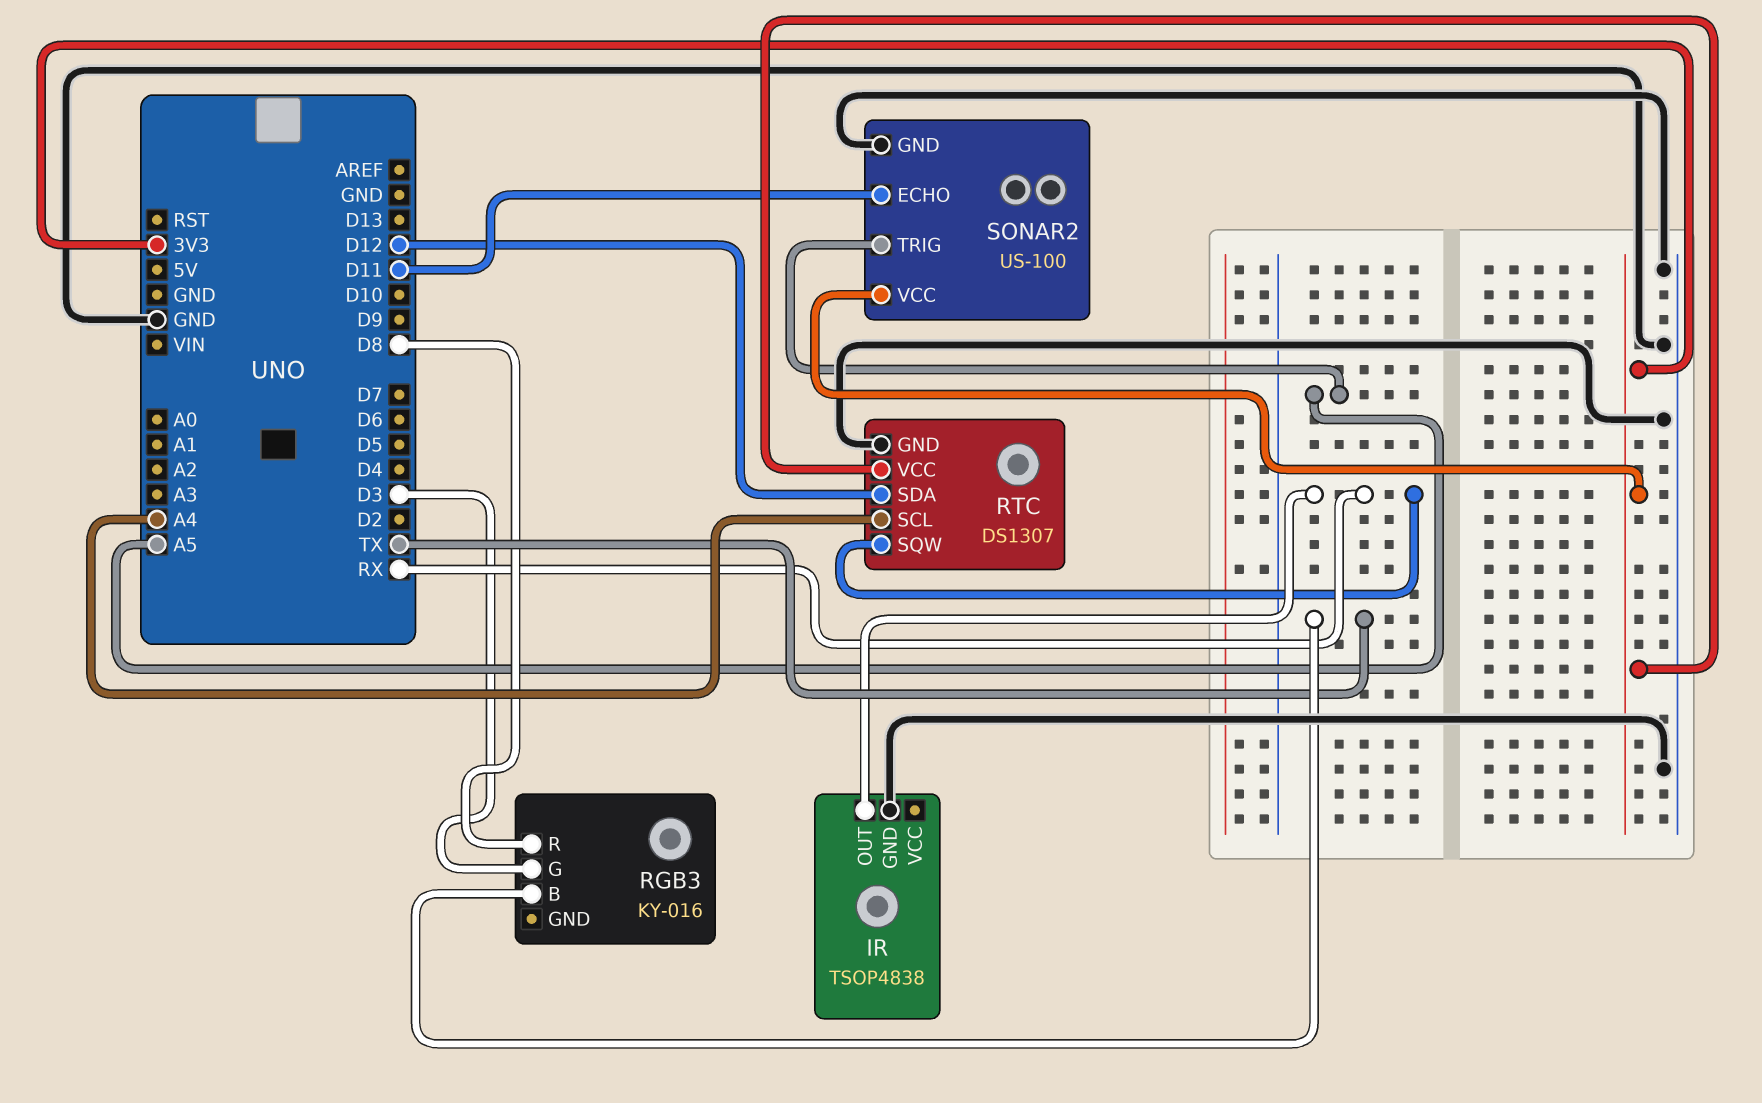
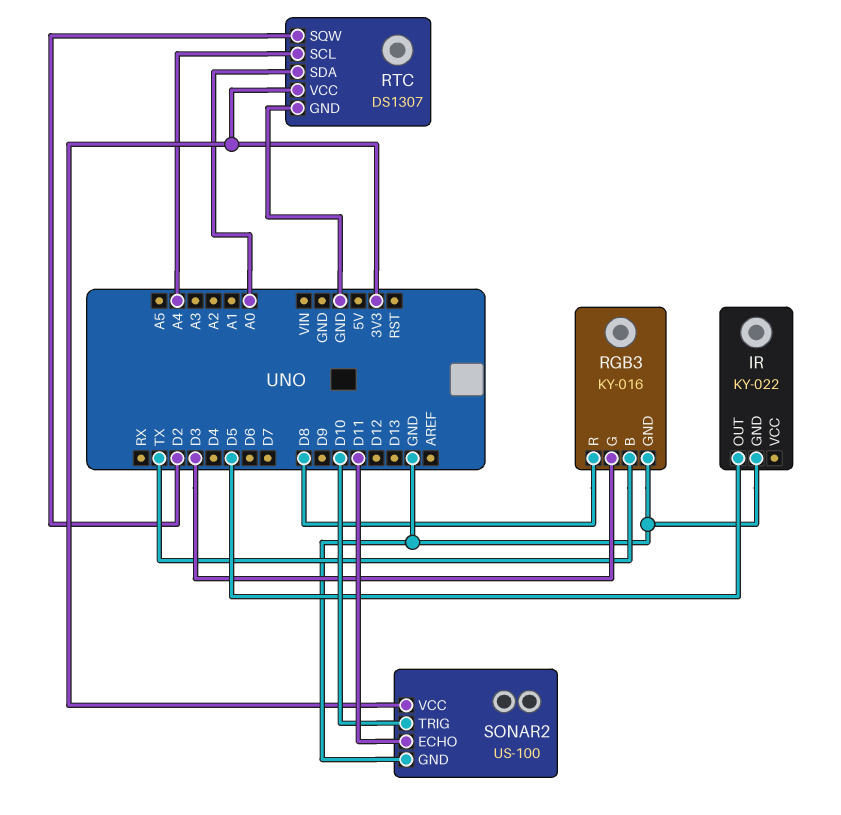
IR: TSOP4838 -> KY-022
IR pin OUT: RX -> D5
RGB3 pin GND: none -> GND
RTC pin SDA: D12 -> A0
RTC pin SQW: RX -> D2
SONAR2 pin TRIG: A5 -> D10

